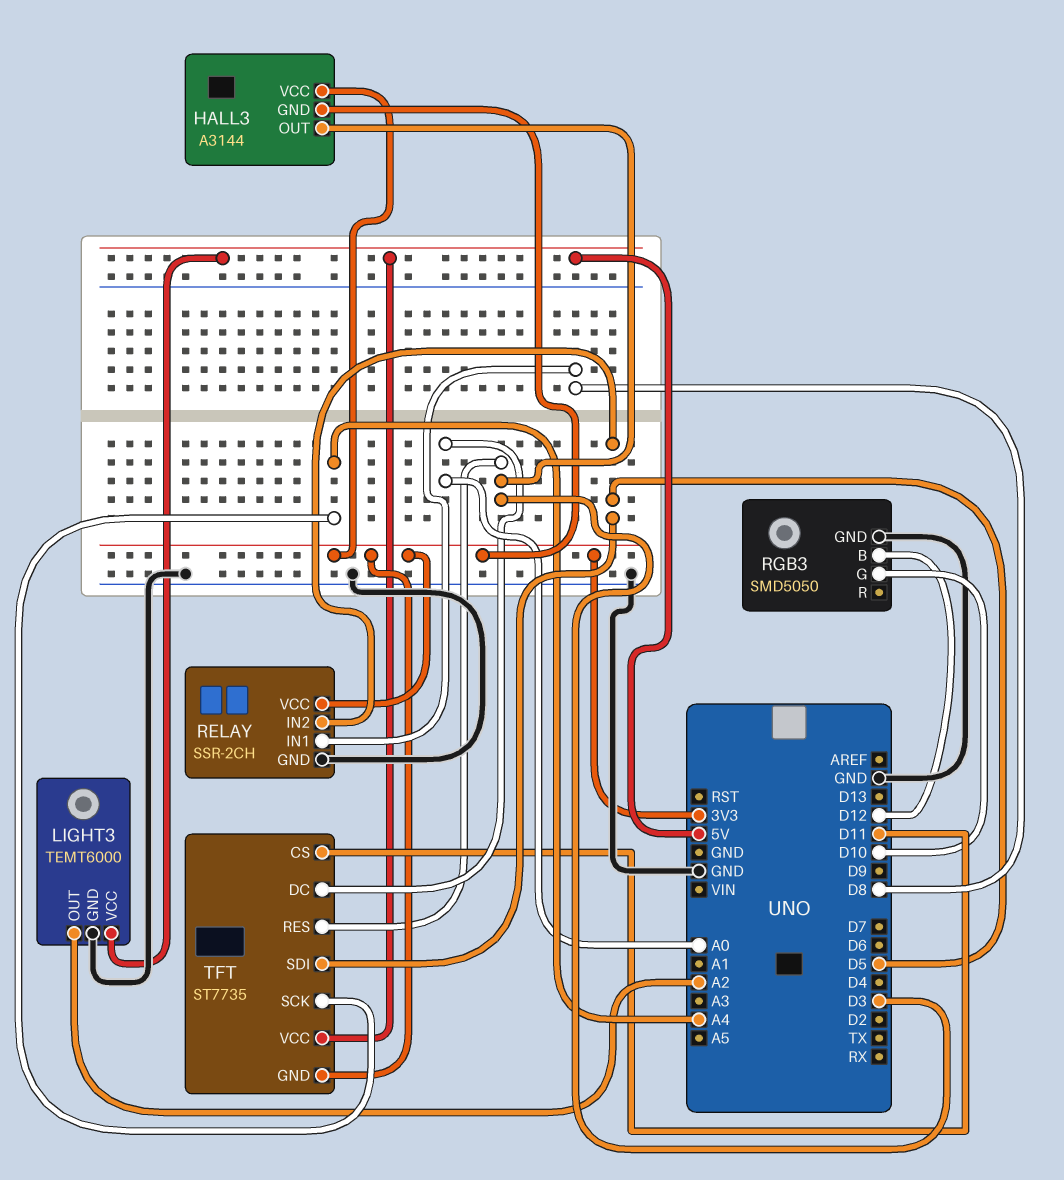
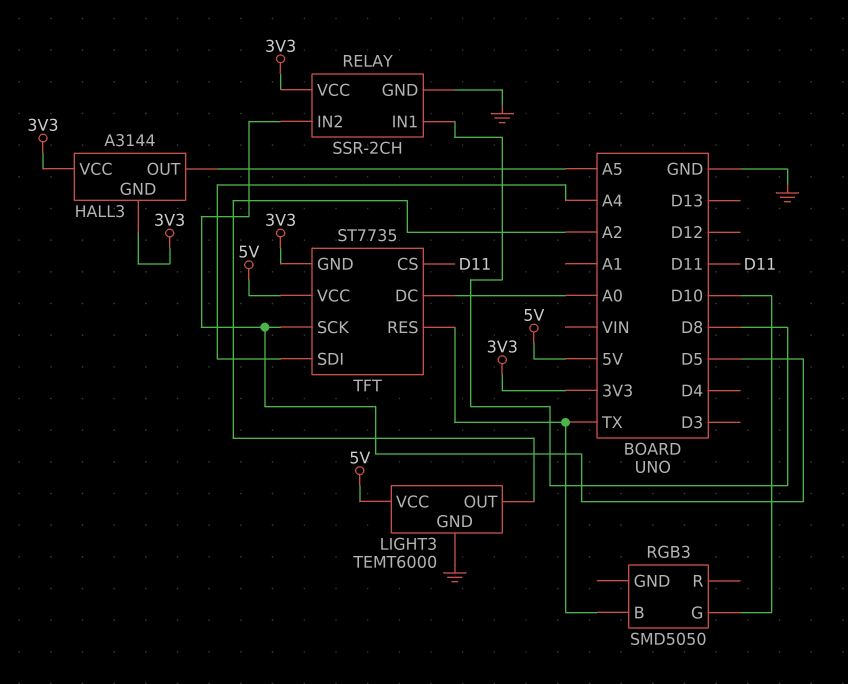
HALL3 pin OUT: D3 -> A5
RGB3 pin B: D12 -> TX
RGB3 pin GND: GND -> none
TFT pin RES: D3 -> TX
TFT pin SCK: A4 -> D5
TFT pin SDI: D5 -> A4

